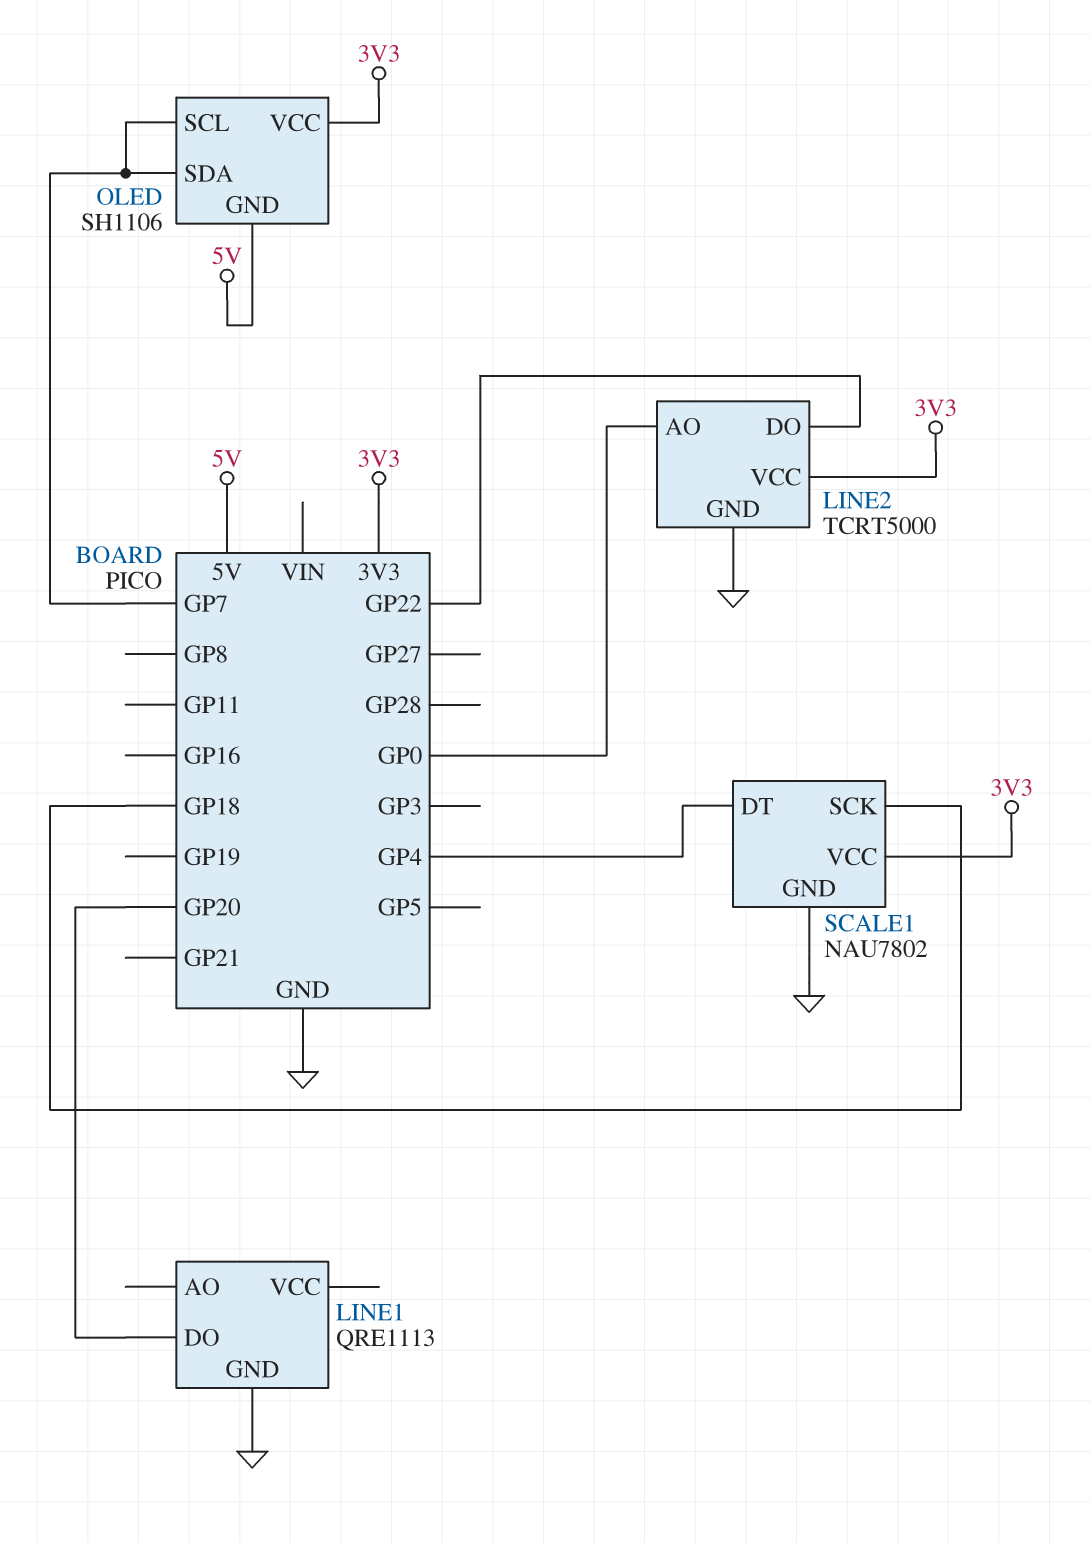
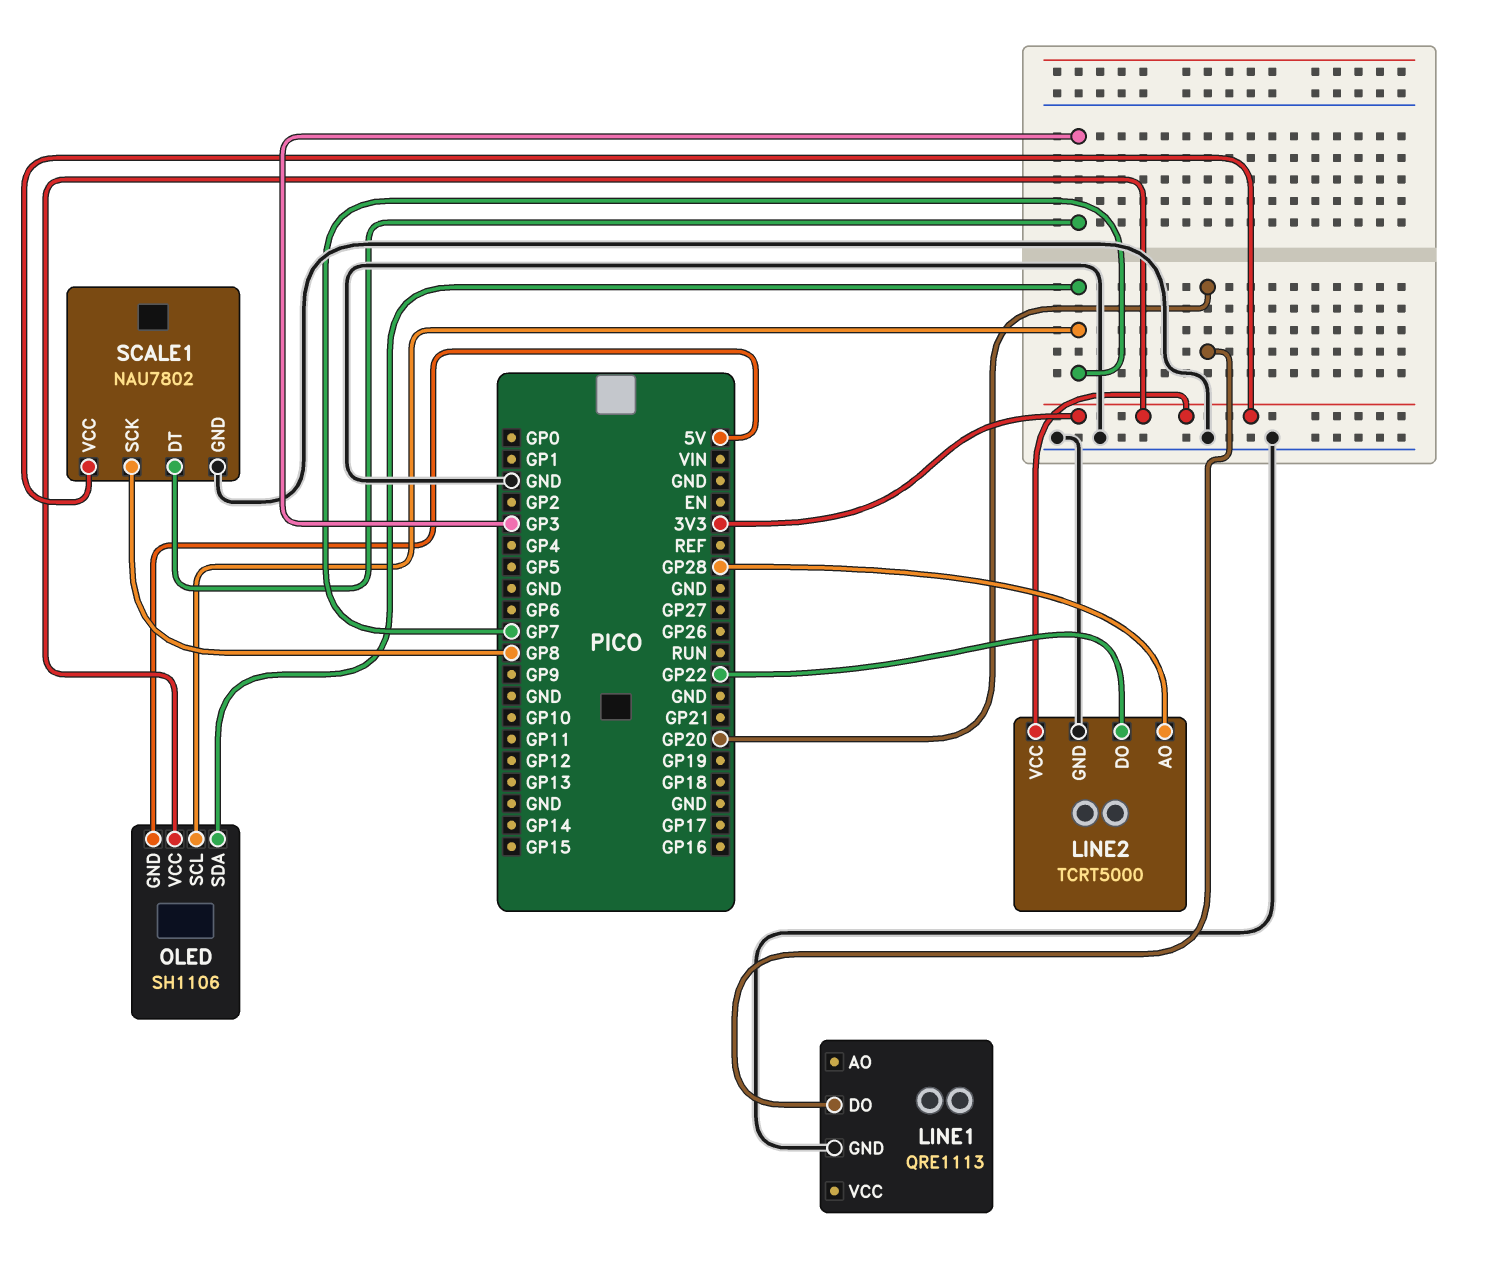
LINE2 pin AO: GP0 -> GP28
SCALE1 pin DT: GP4 -> GP3
SCALE1 pin SCK: GP18 -> GP8

